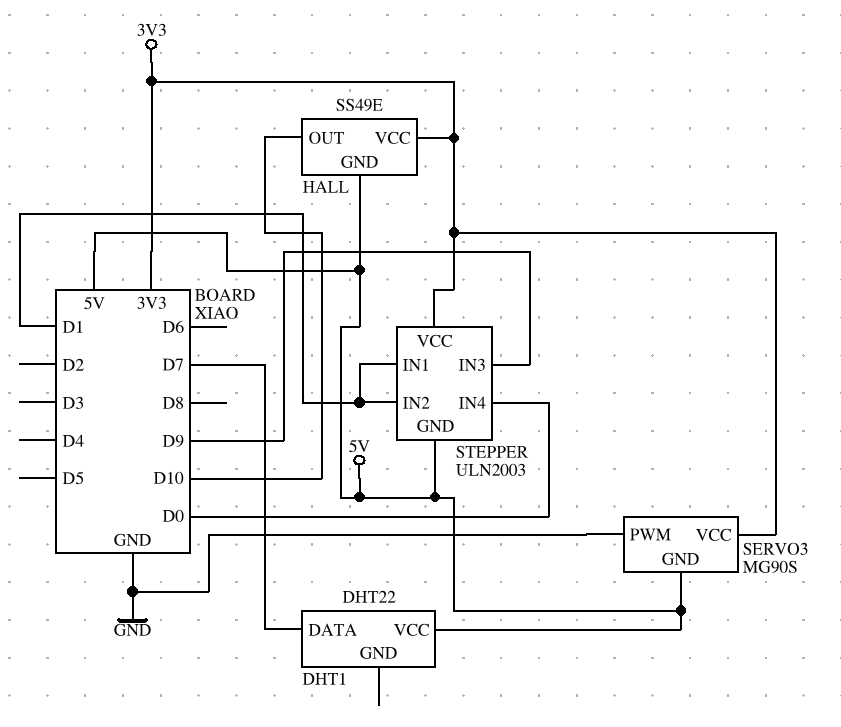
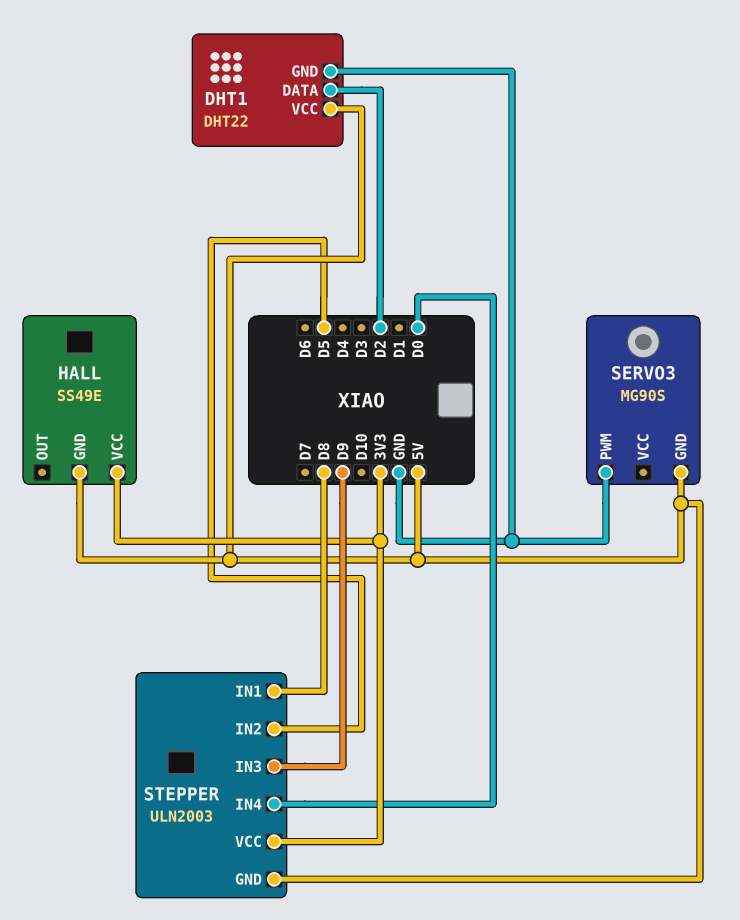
DHT1 pin DATA: D7 -> D2
DHT1 pin GND: none -> GND
HALL pin OUT: D10 -> none
SERVO3 pin VCC: 3V3 -> none
STEPPER pin IN1: D1 -> D8
STEPPER pin IN2: D1 -> D5

